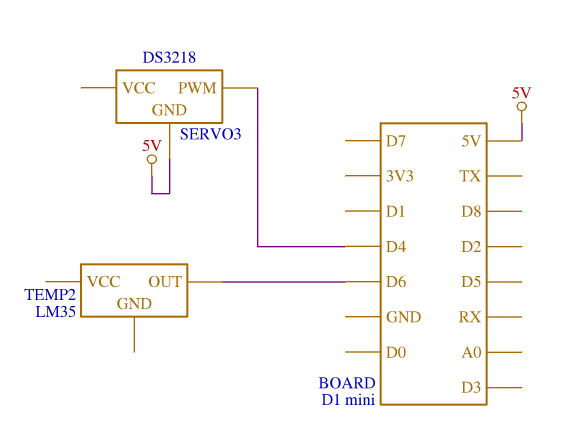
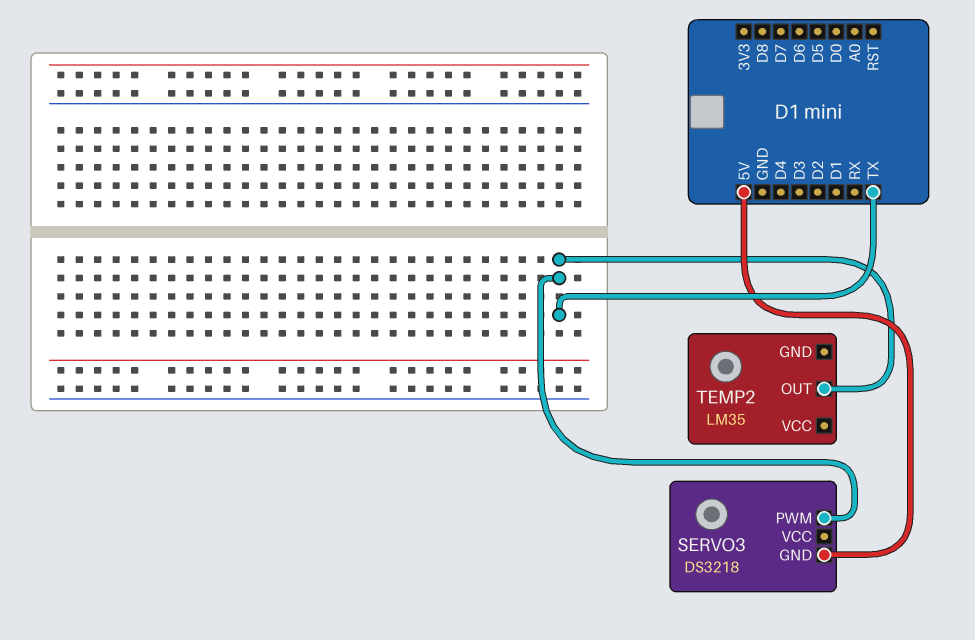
SERVO3 pin PWM: D4 -> TX
TEMP2 pin OUT: D6 -> TX

